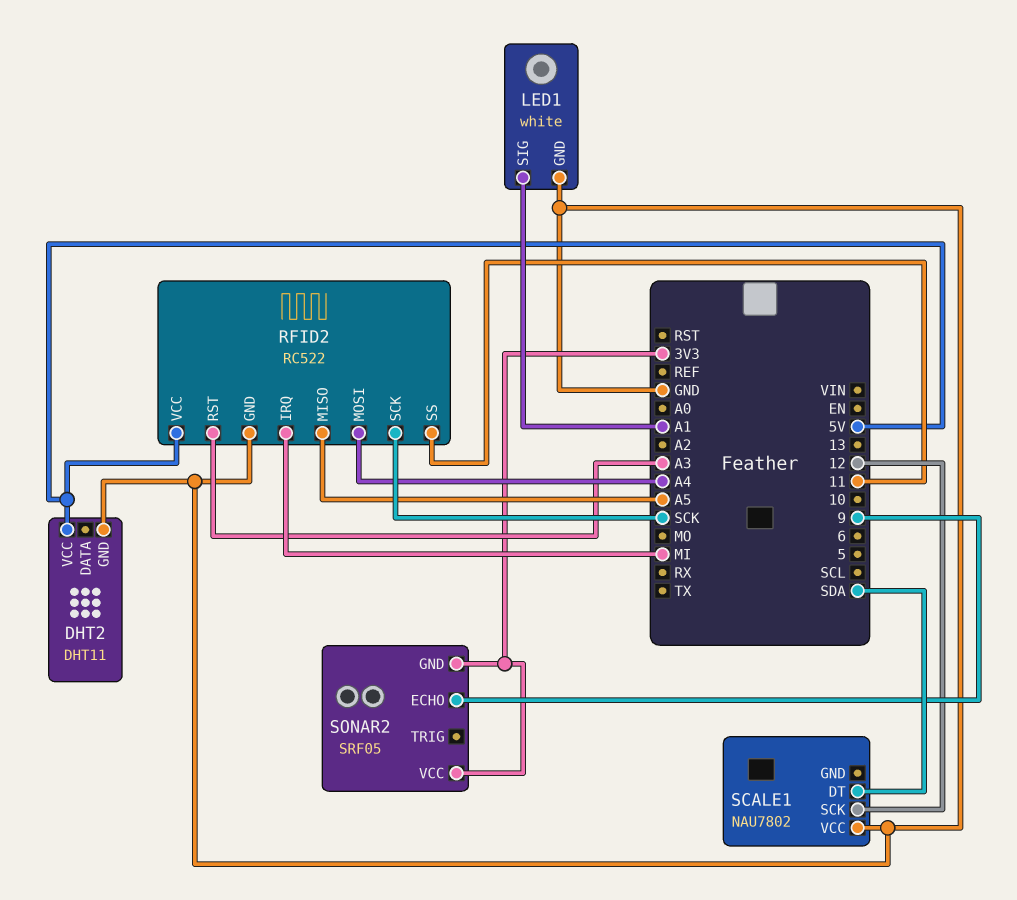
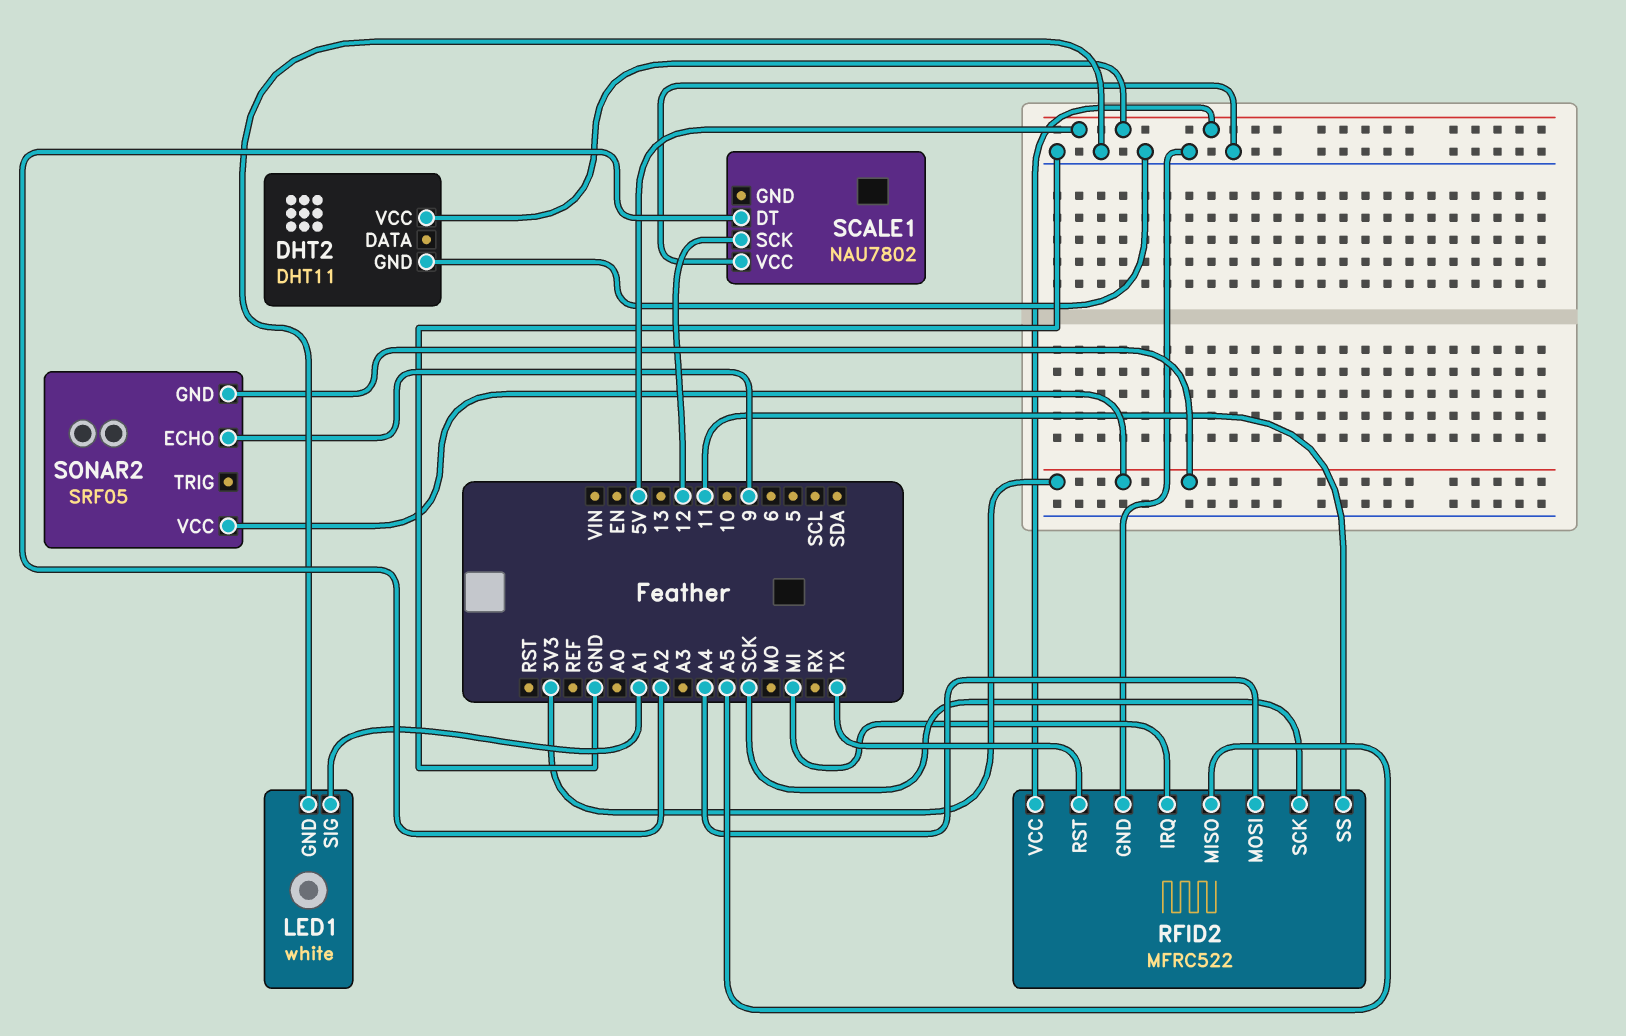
RFID2: RC522 -> MFRC522
RFID2 pin RST: A3 -> TX
SCALE1 pin DT: SDA -> A2

